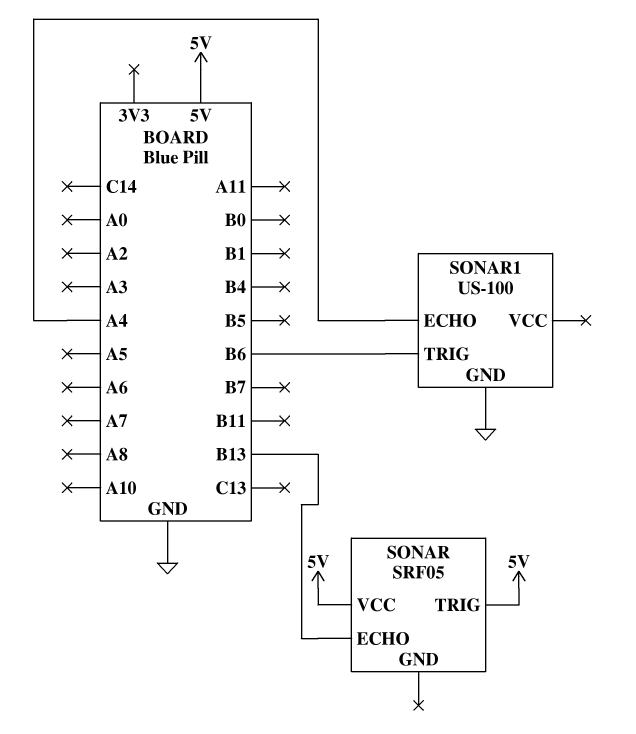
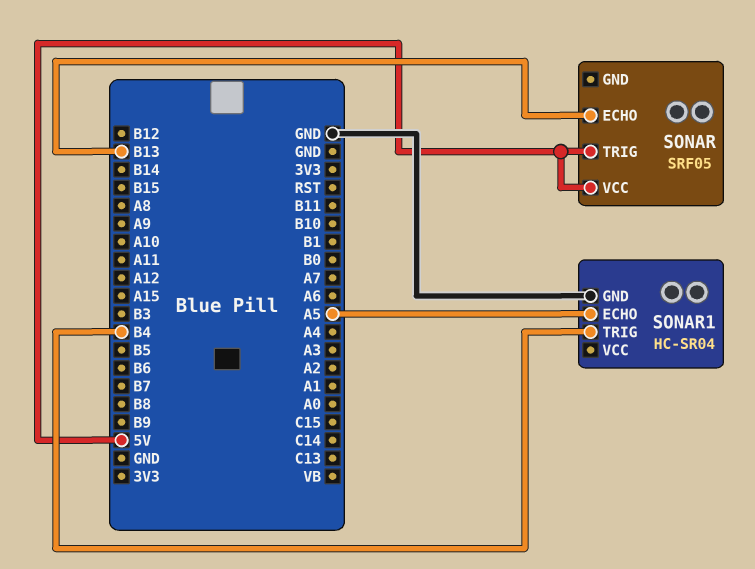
SONAR1: US-100 -> HC-SR04
SONAR1 pin ECHO: A4 -> A5
SONAR1 pin TRIG: B6 -> B4

